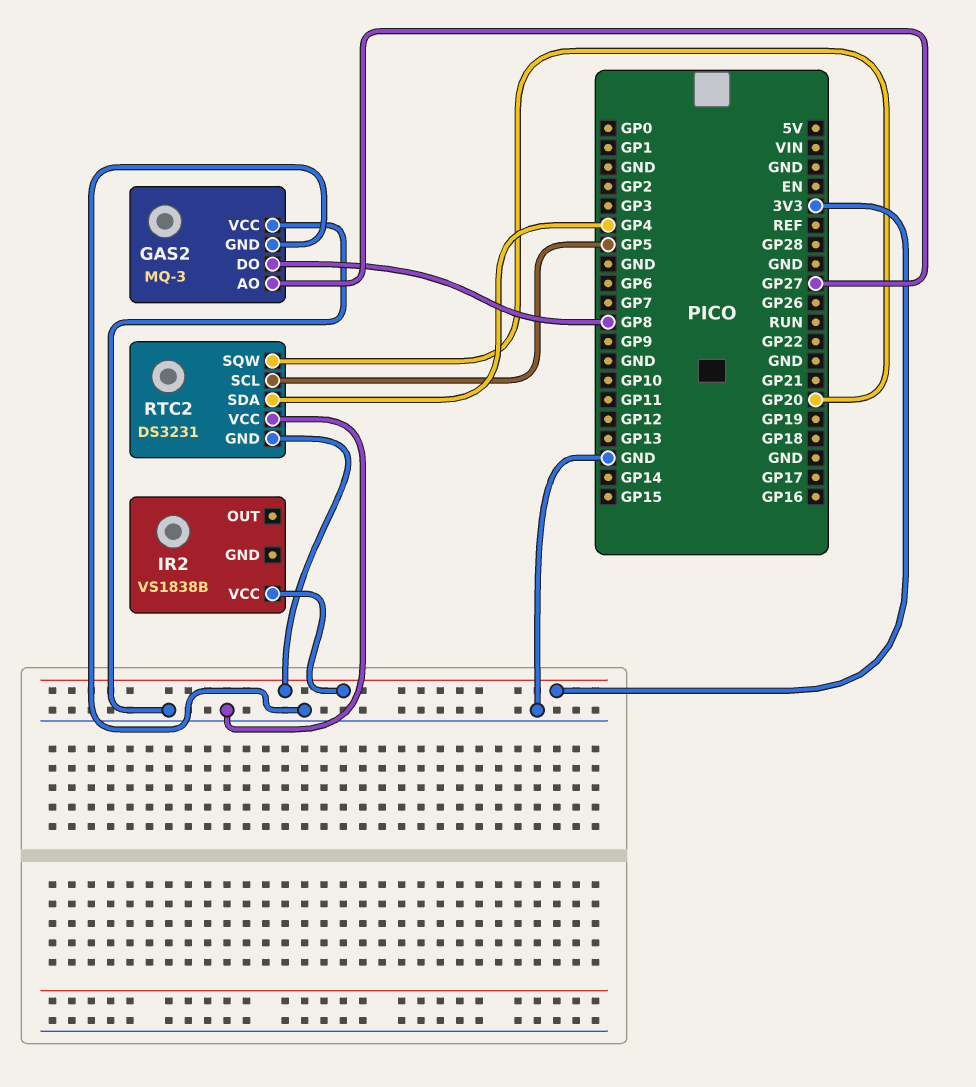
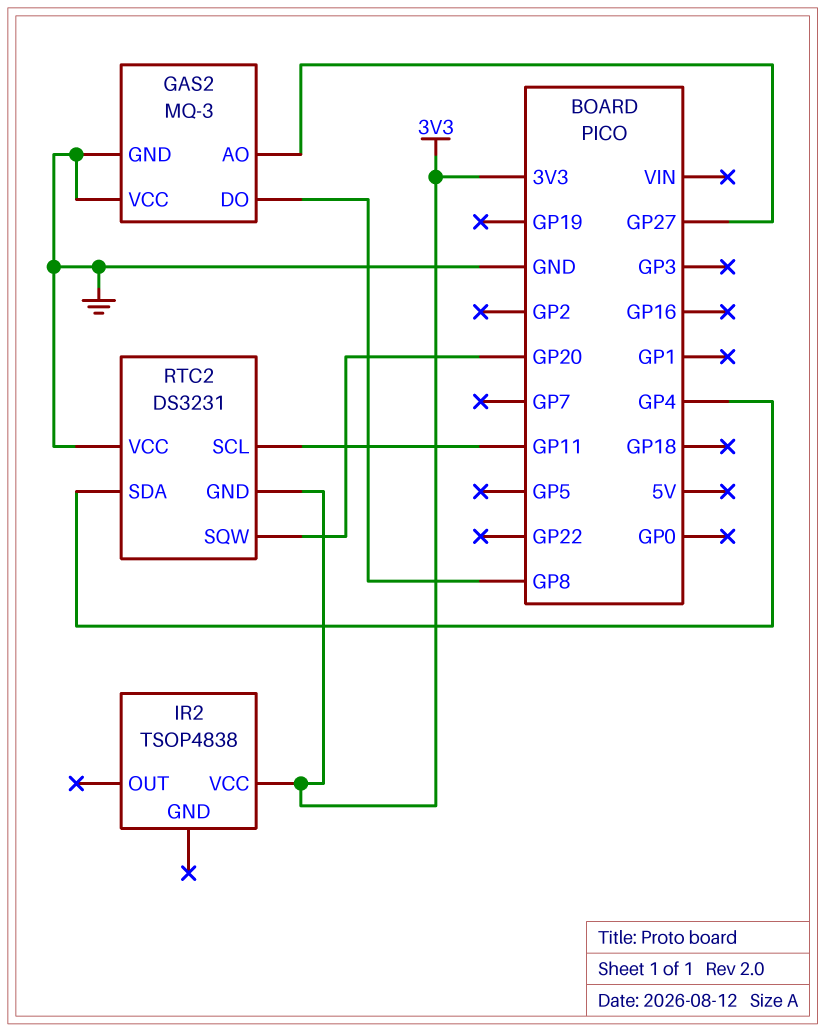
IR2: VS1838B -> TSOP4838
RTC2 pin SCL: GP5 -> GP11

